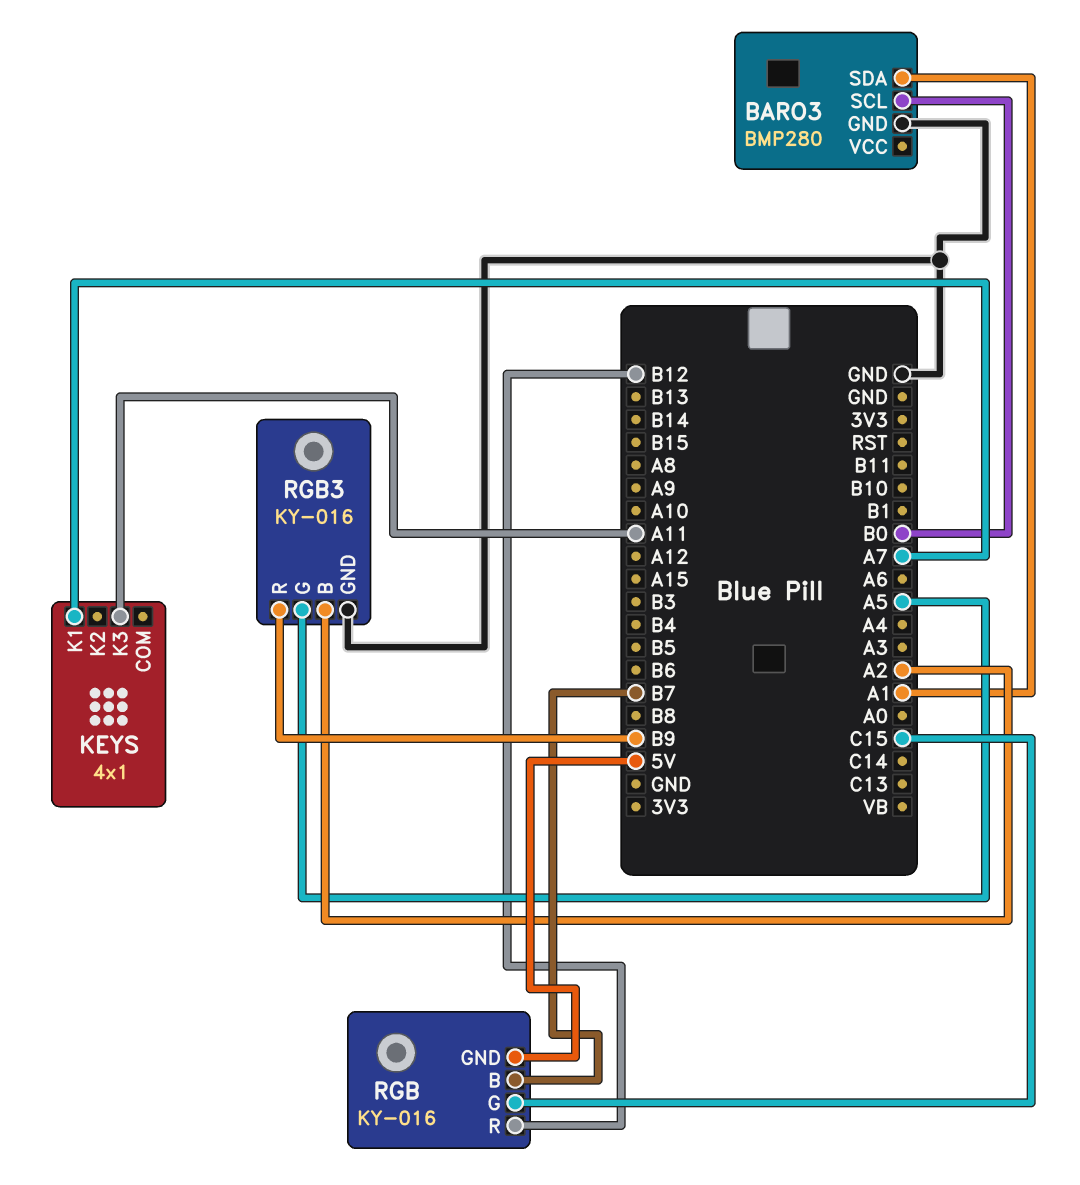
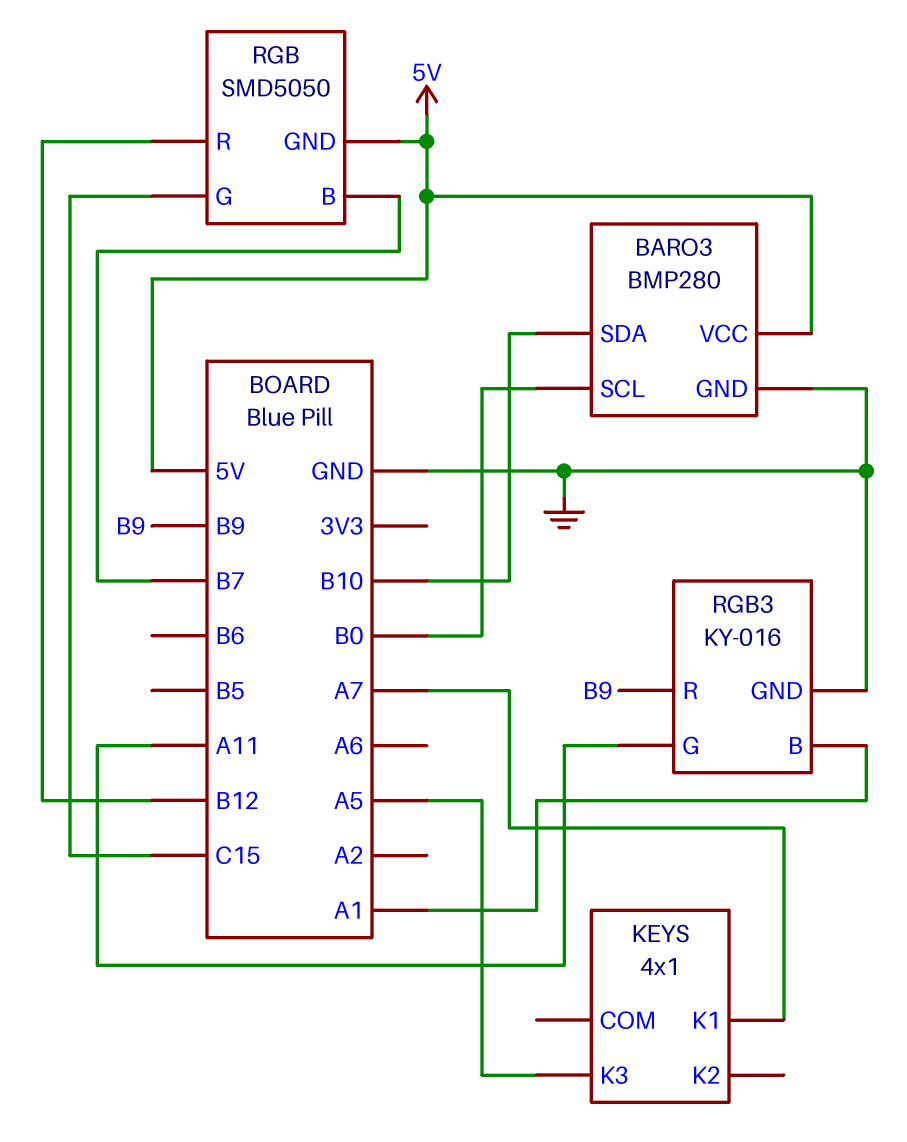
BARO3 pin SDA: A1 -> B10
BARO3 pin VCC: none -> 5V
KEYS pin K3: A11 -> A5
RGB: KY-016 -> SMD5050
RGB3 pin B: A2 -> A1
RGB3 pin G: A5 -> A11

